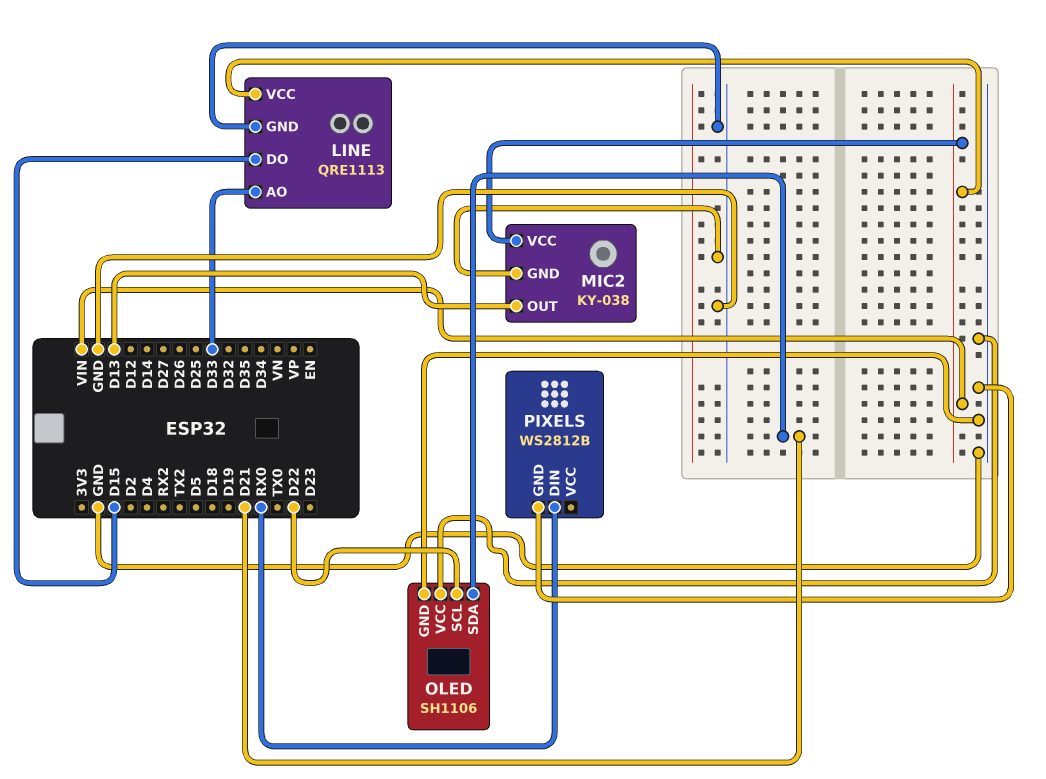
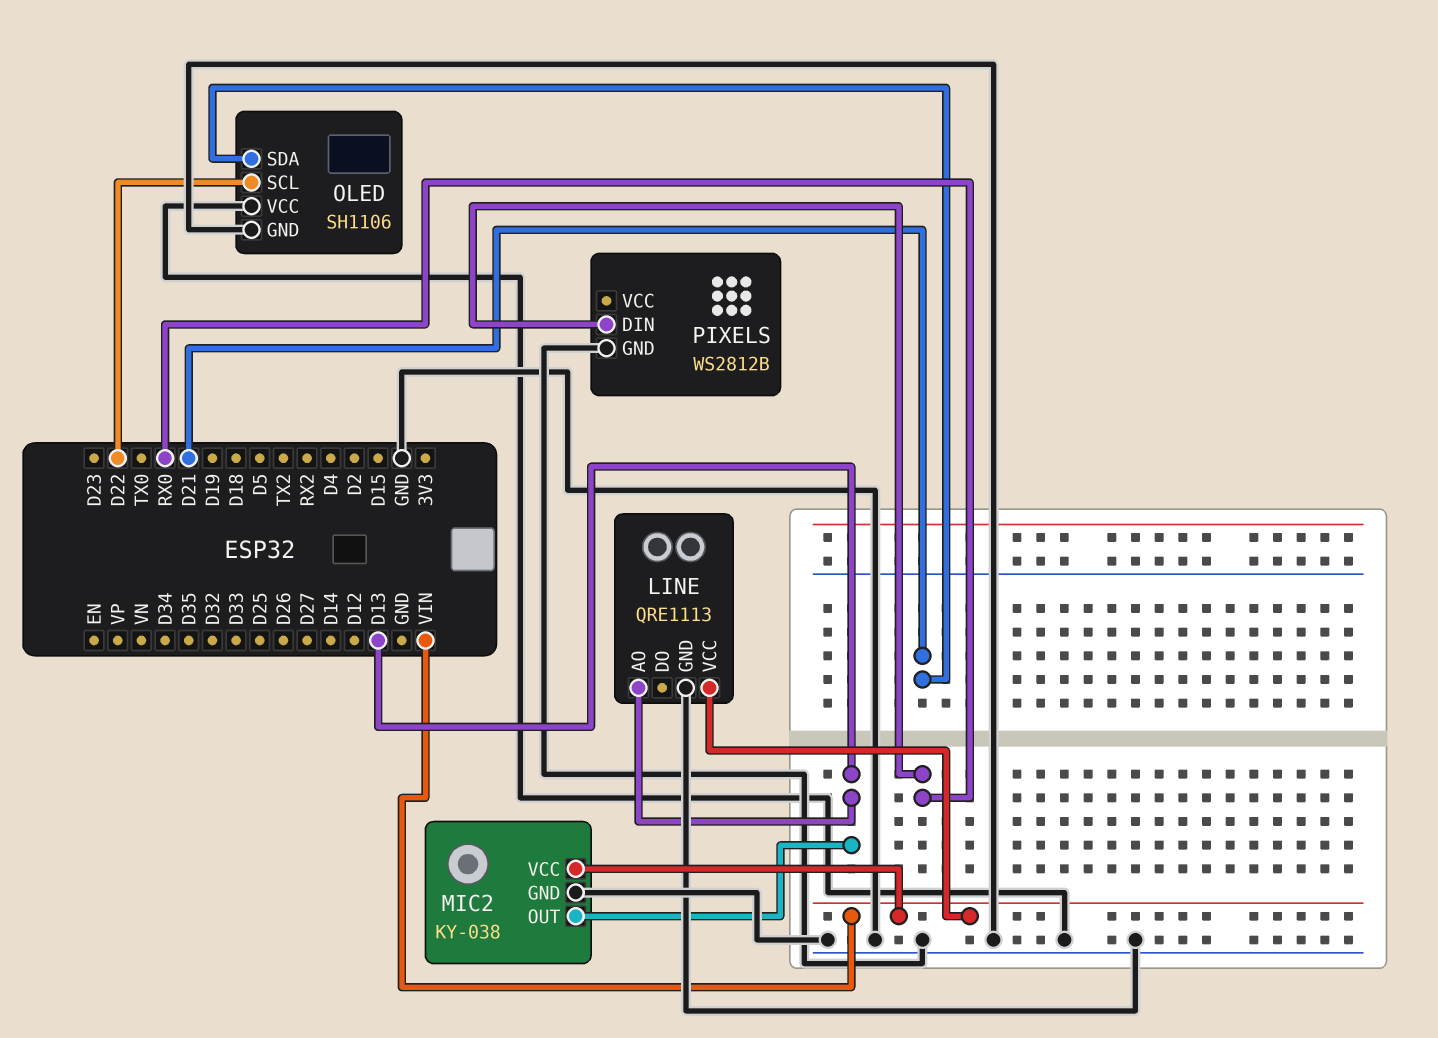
LINE pin AO: D33 -> D13
LINE pin DO: D15 -> none

